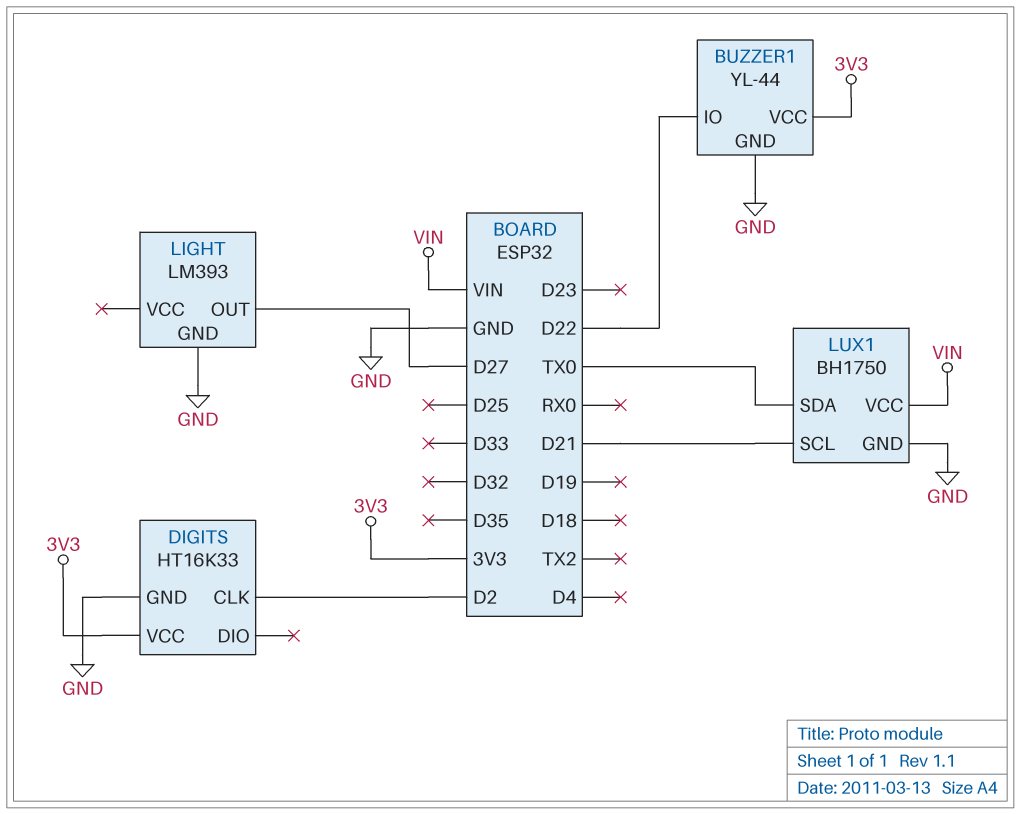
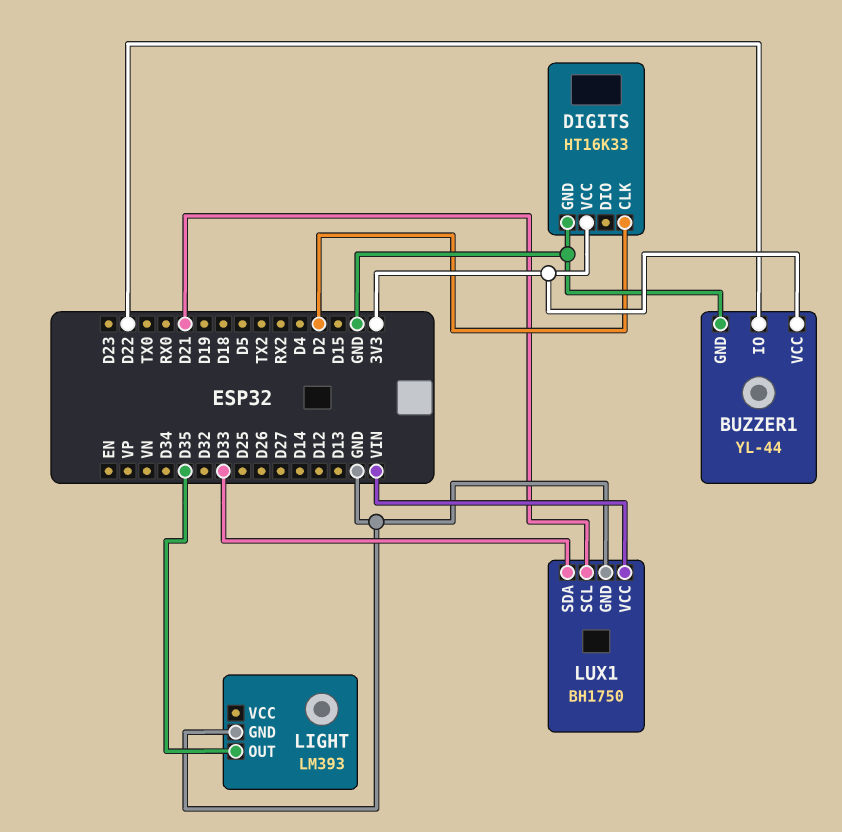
LIGHT pin OUT: D27 -> D35
LUX1 pin SDA: TX0 -> D33

